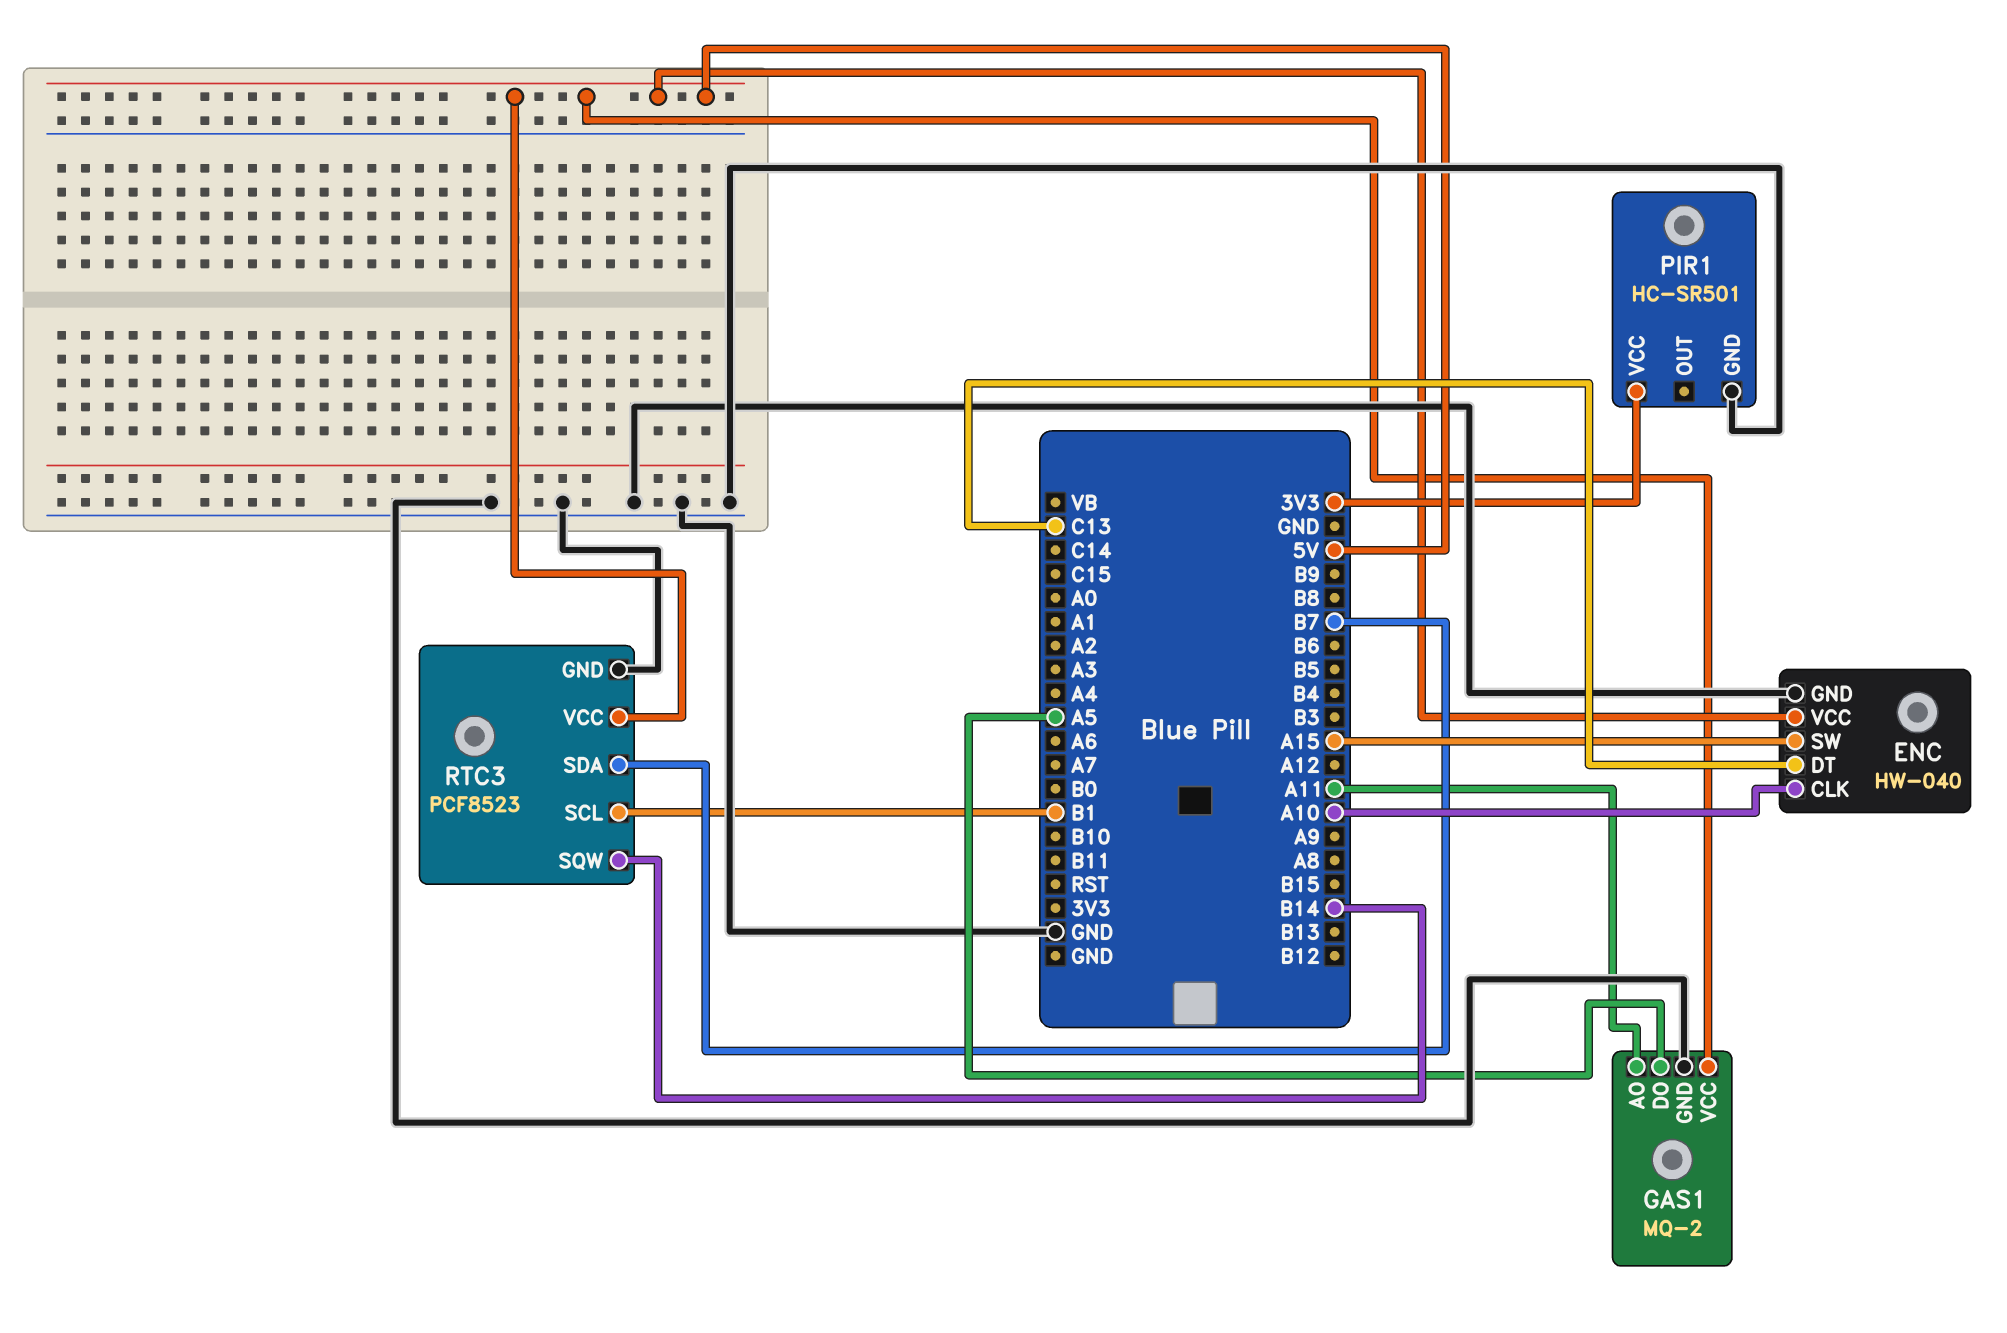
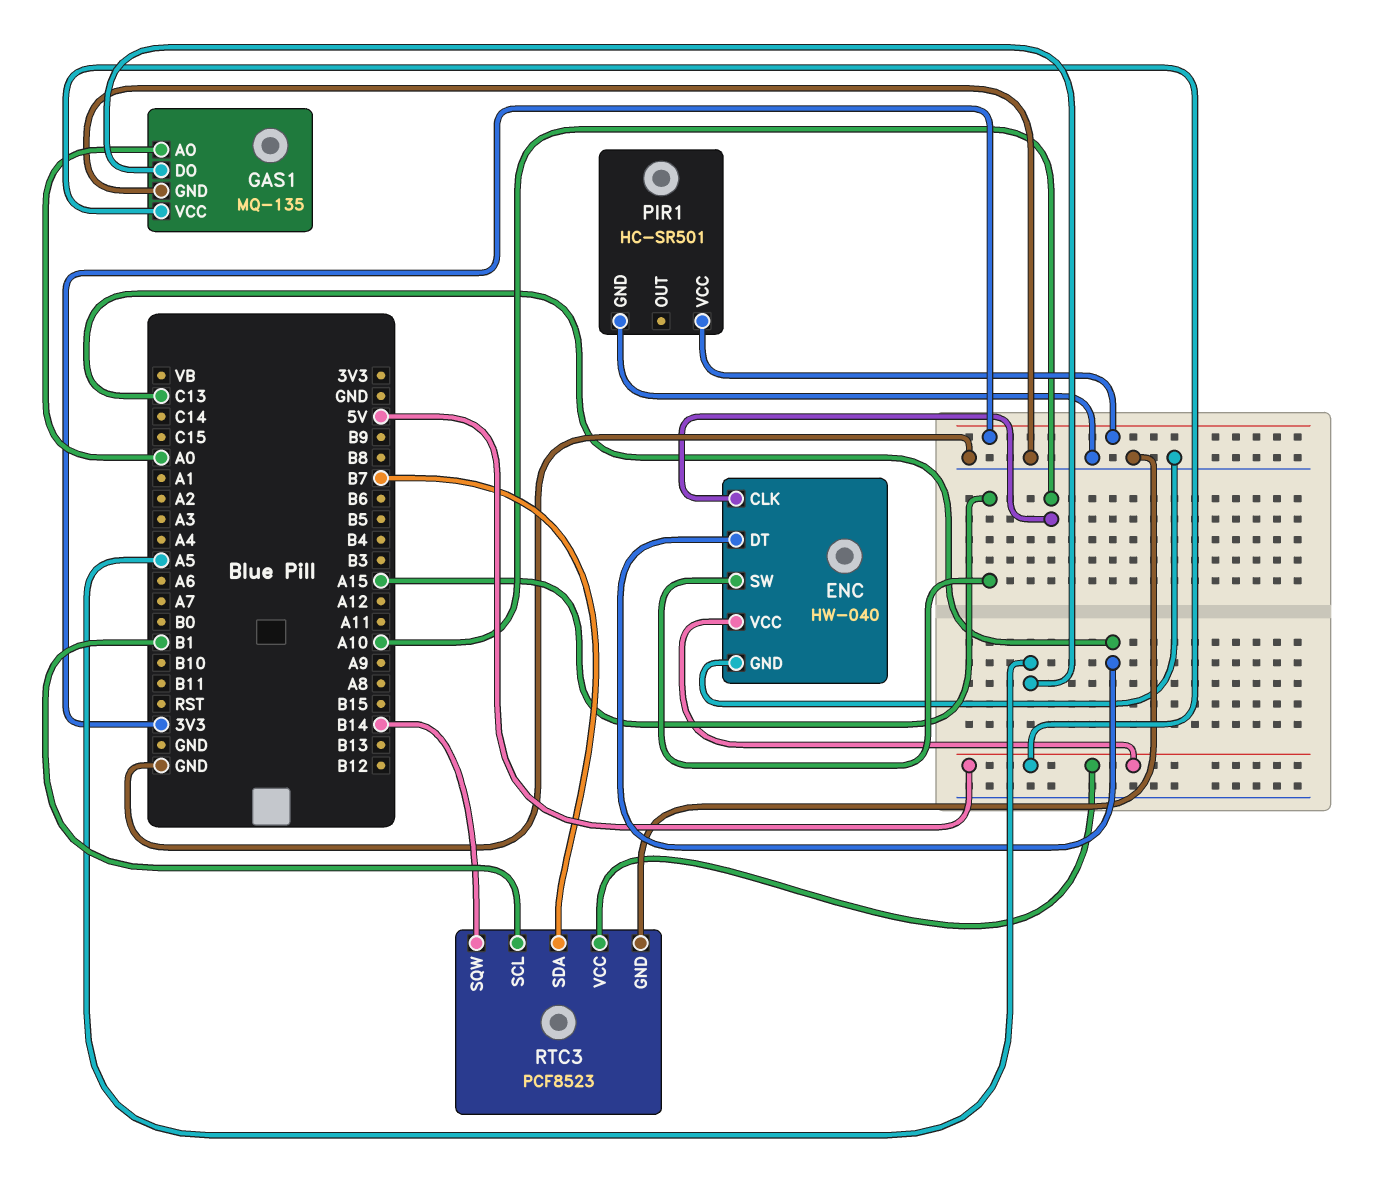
GAS1: MQ-2 -> MQ-135
GAS1 pin AO: A11 -> A0

